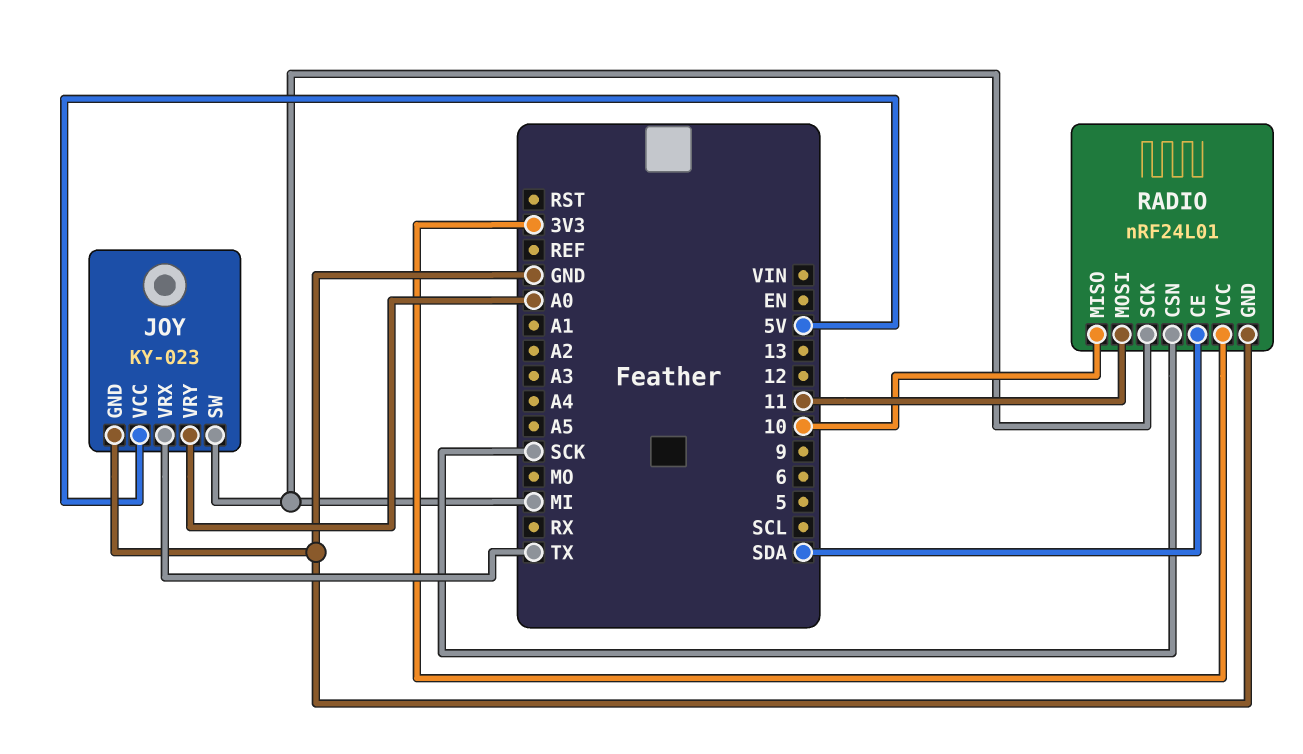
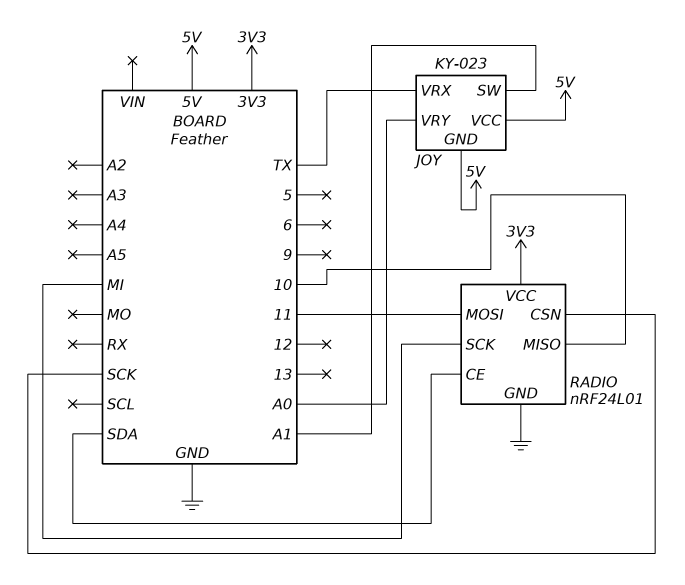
JOY pin GND: GND -> 5V
JOY pin SW: MI -> A1

